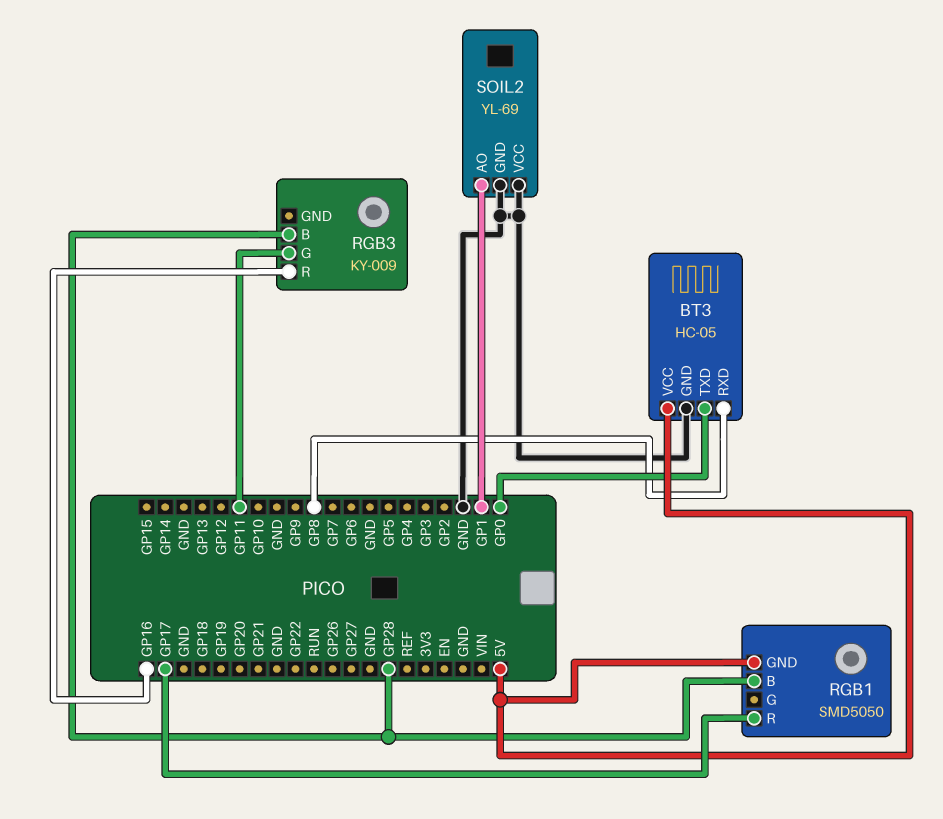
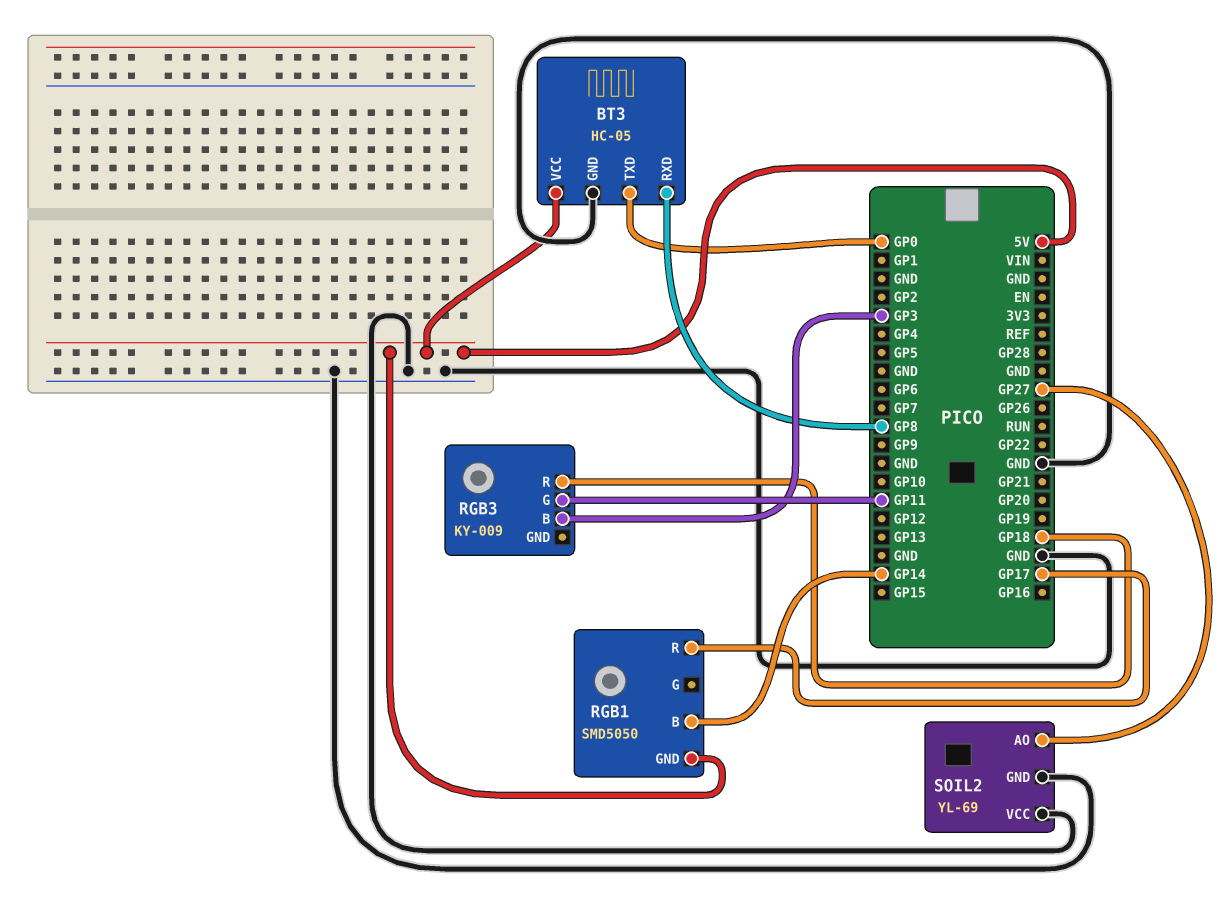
RGB1 pin B: GP28 -> GP14
RGB3 pin B: GP28 -> GP3
RGB3 pin R: GP16 -> GP18
SOIL2 pin AO: GP1 -> GP27

